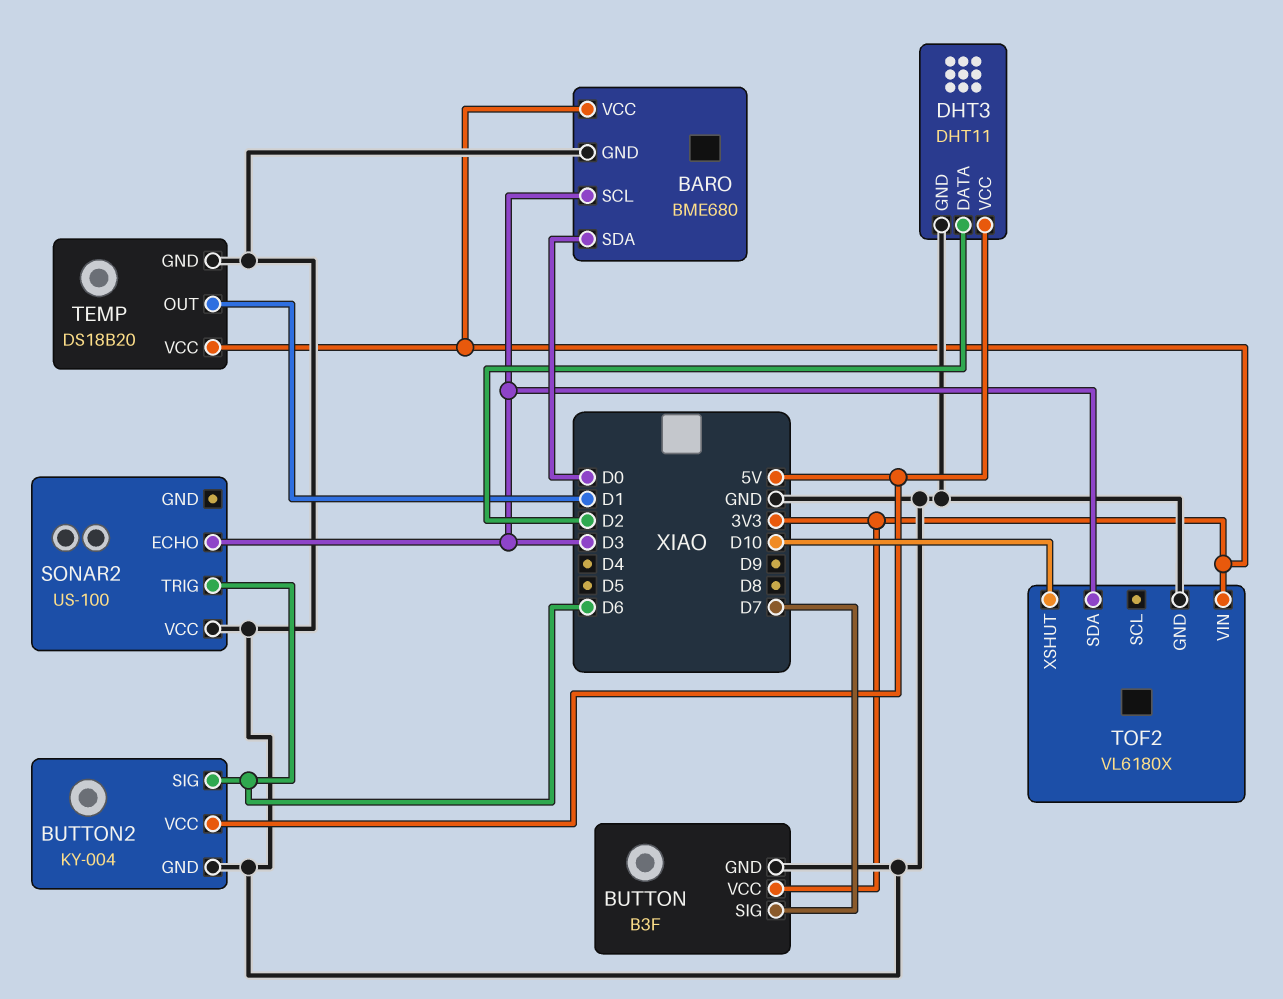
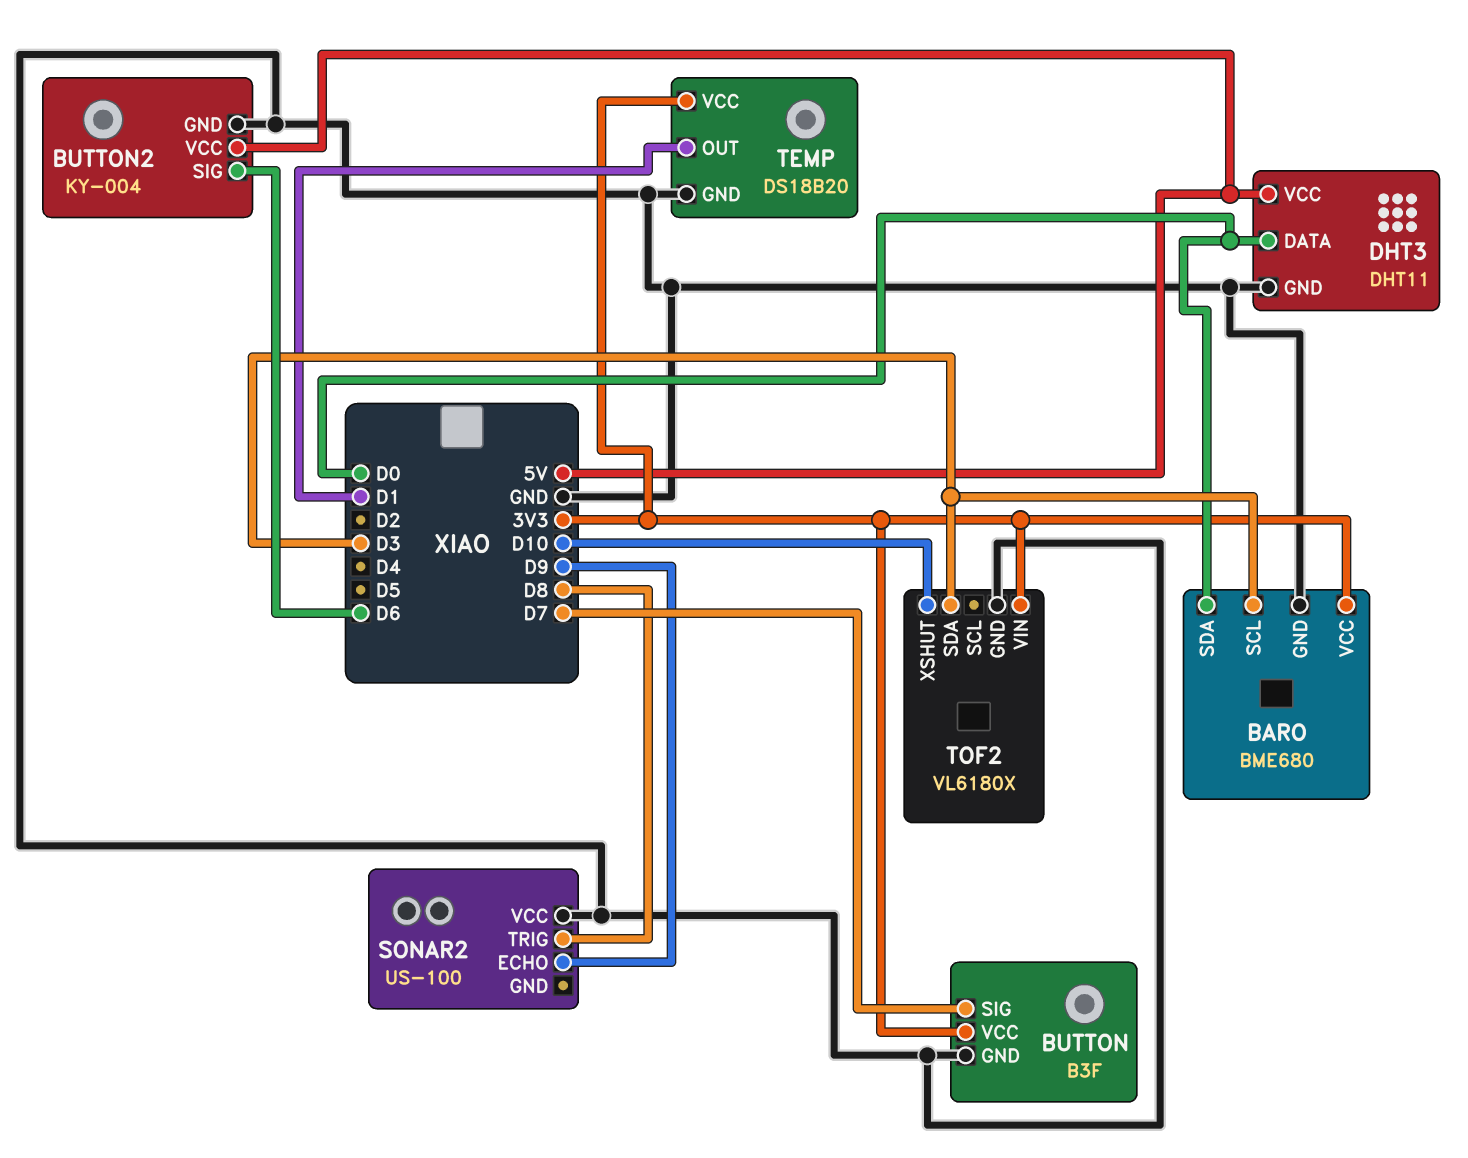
DHT3 pin DATA: D2 -> D0
SONAR2 pin ECHO: D3 -> D9
SONAR2 pin TRIG: D6 -> D8

